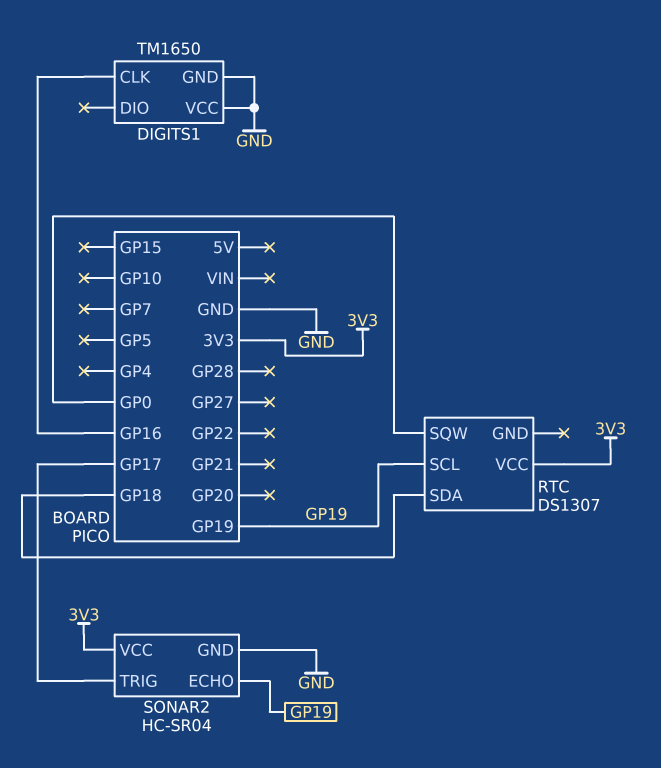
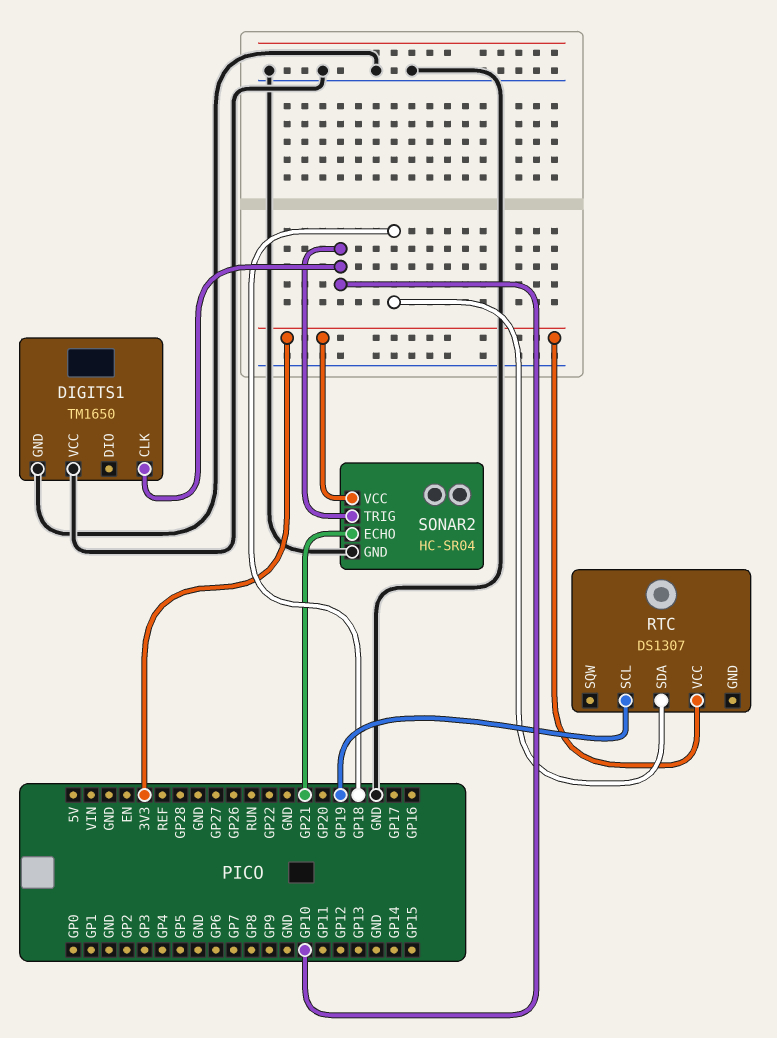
DIGITS1 pin CLK: GP16 -> GP10
RTC pin SQW: GP0 -> none
SONAR2 pin ECHO: GP19 -> GP21
SONAR2 pin TRIG: GP17 -> GP10

